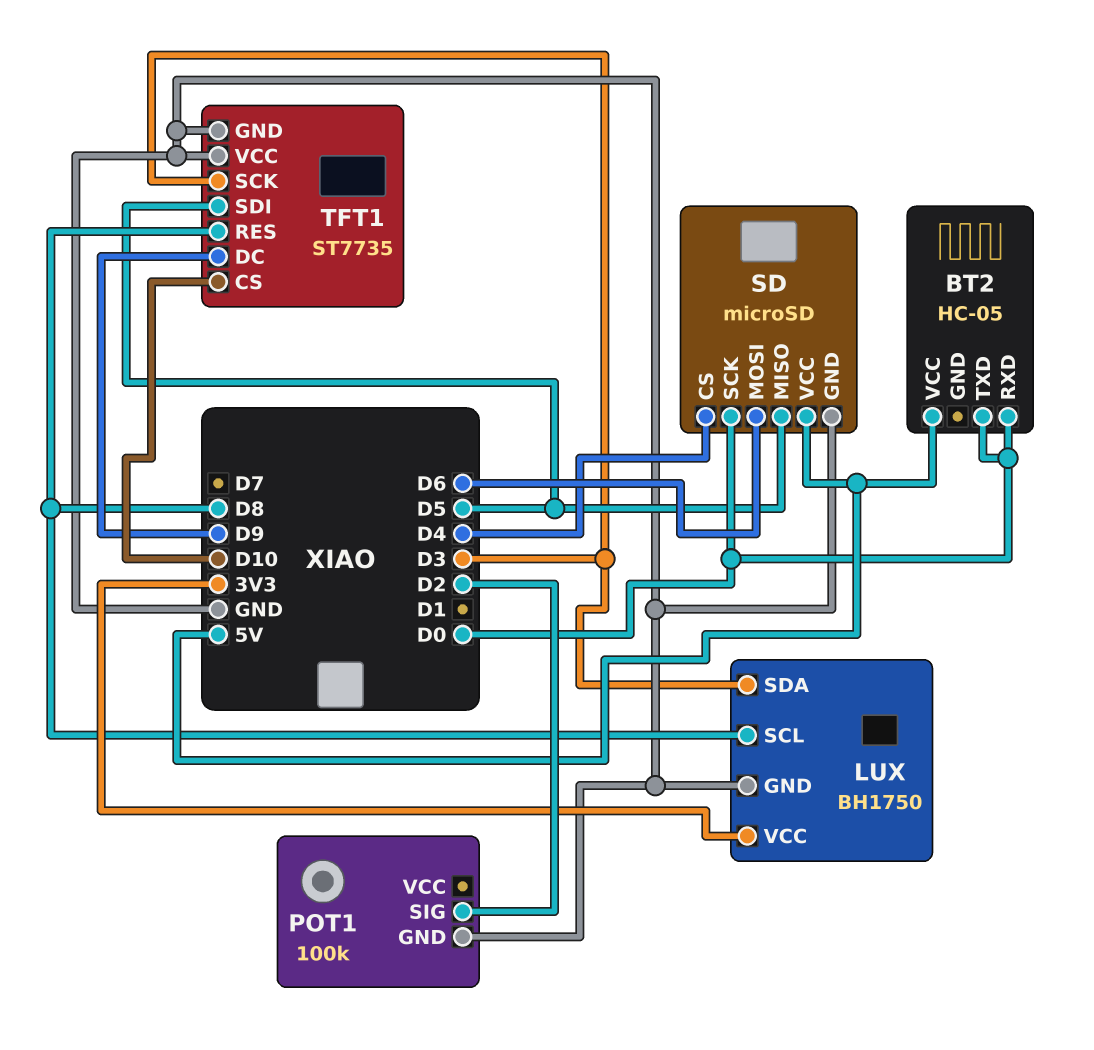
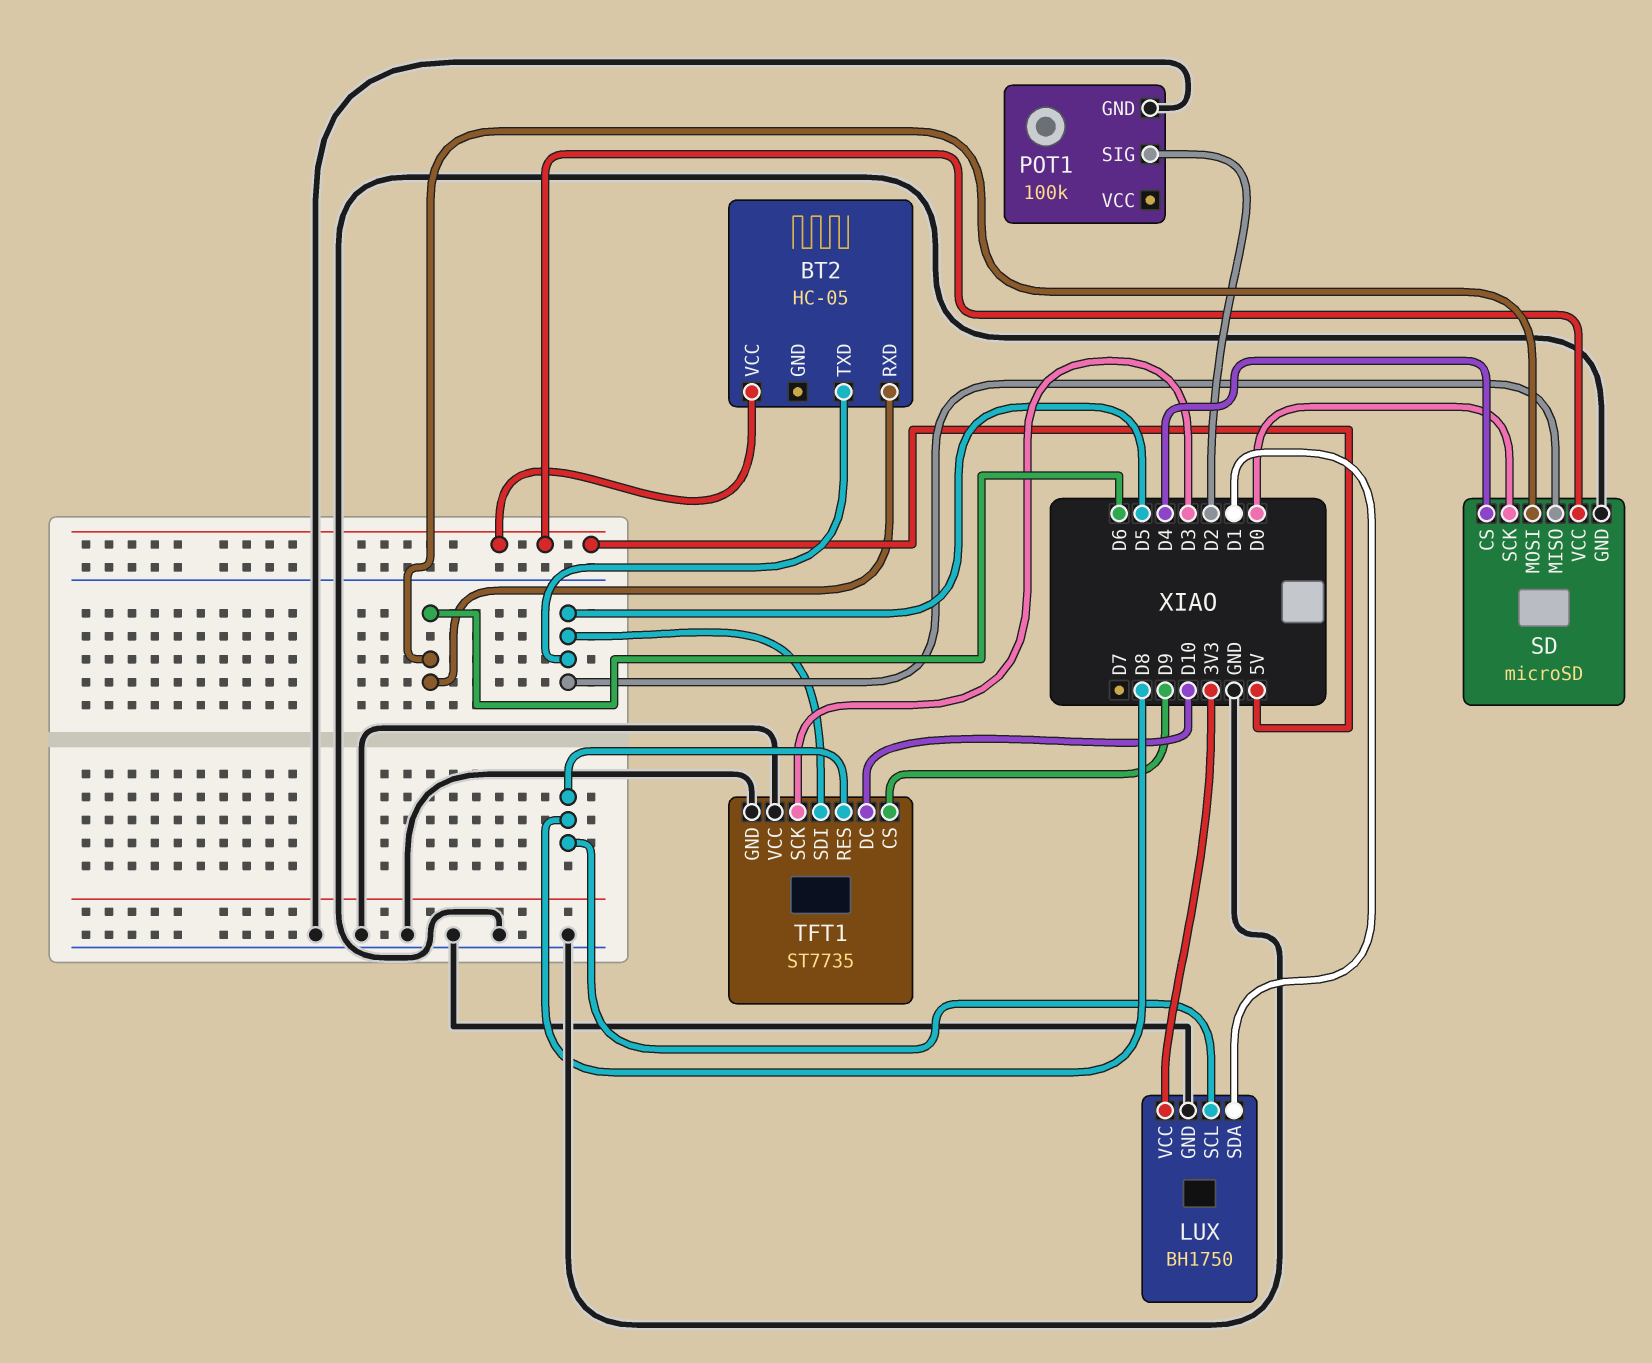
BT2 pin RXD: D0 -> D6
BT2 pin TXD: D0 -> D5
LUX pin SDA: D3 -> D1
TFT1 pin CS: D10 -> D9
TFT1 pin DC: D9 -> D10

